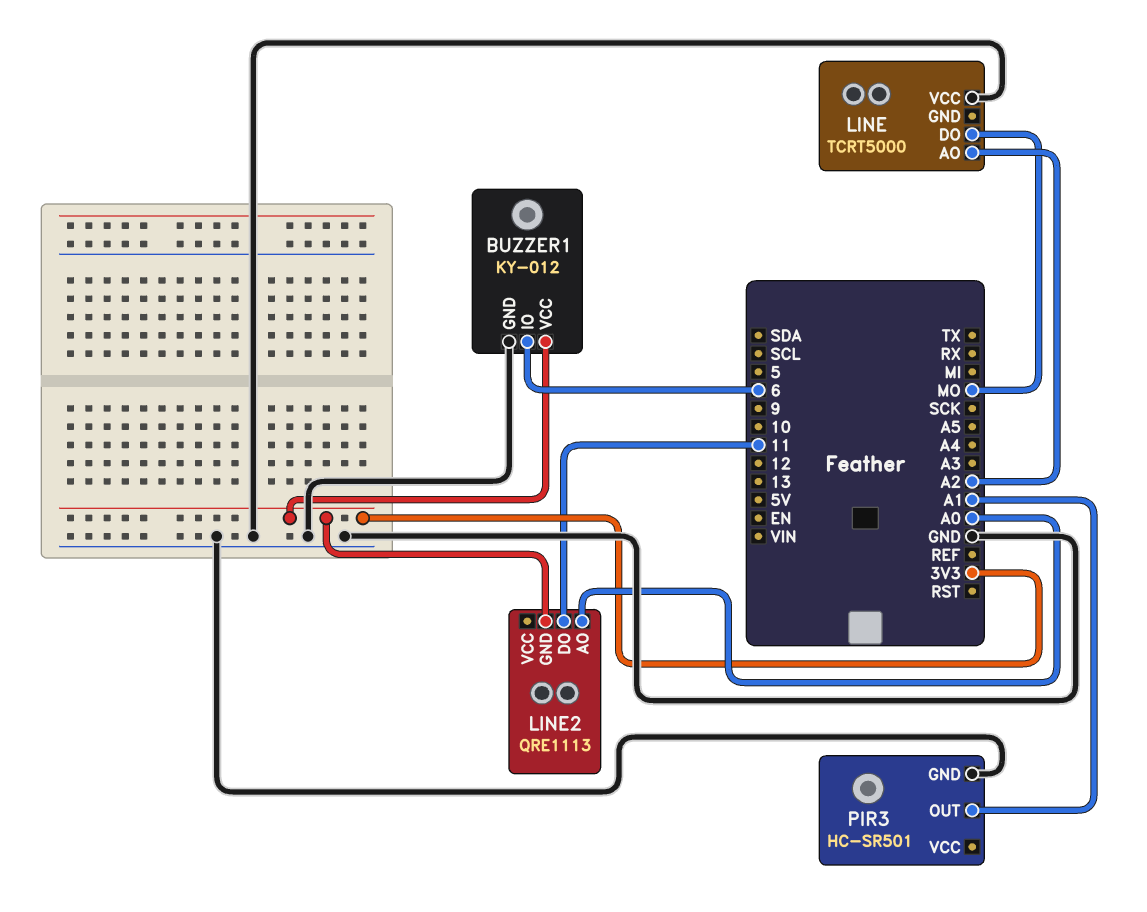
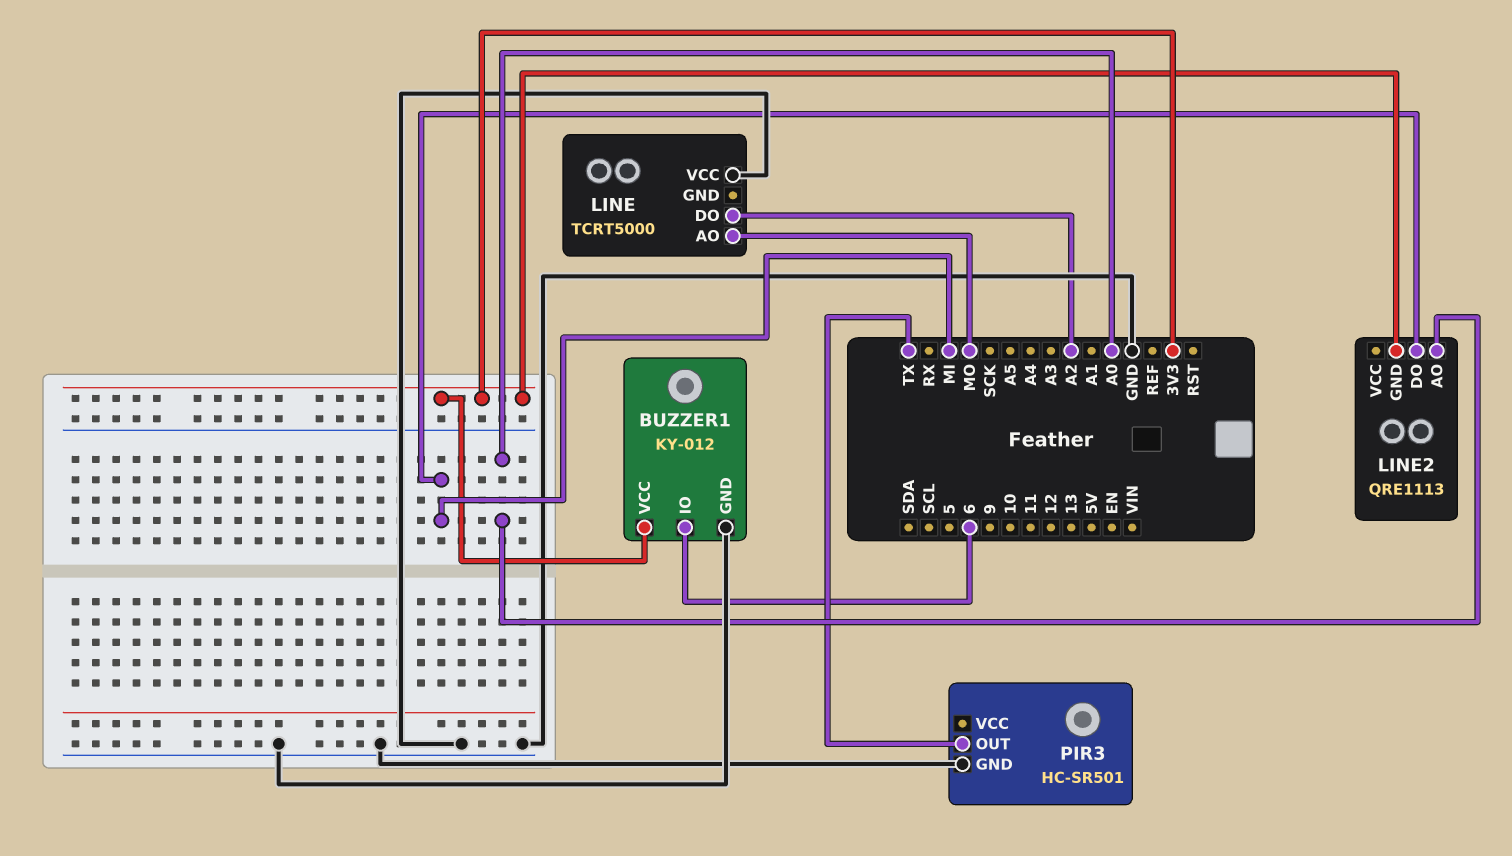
LINE pin AO: A2 -> MO
LINE pin DO: MO -> A2
LINE2 pin DO: 11 -> MI
PIR3 pin OUT: A1 -> TX

